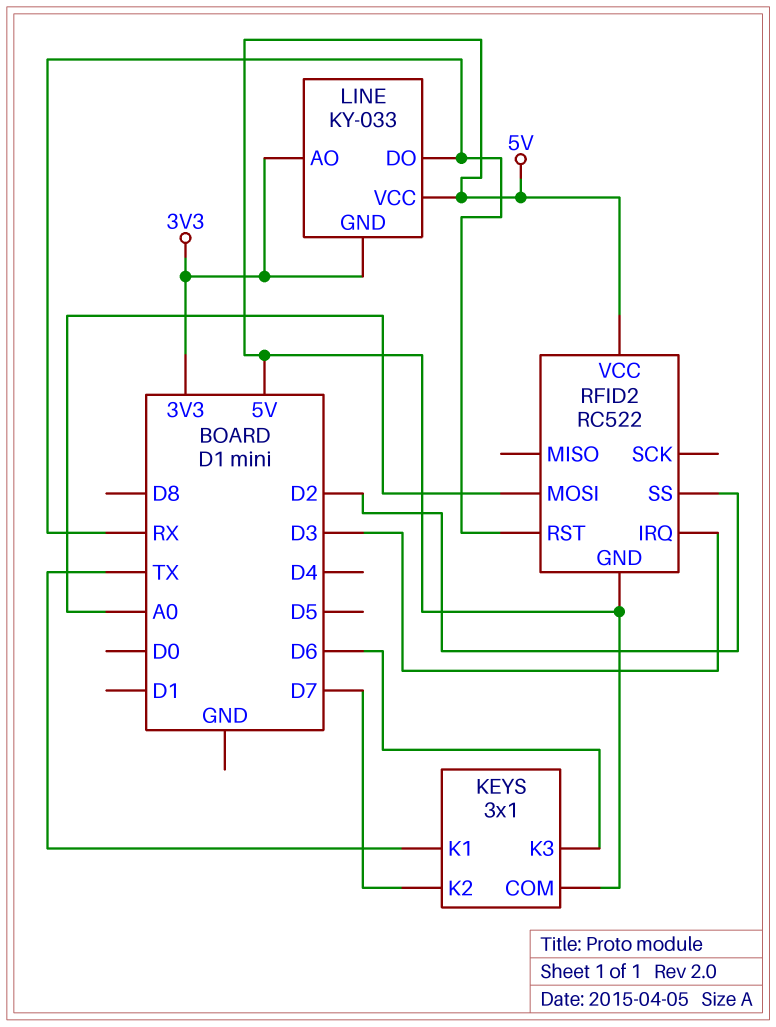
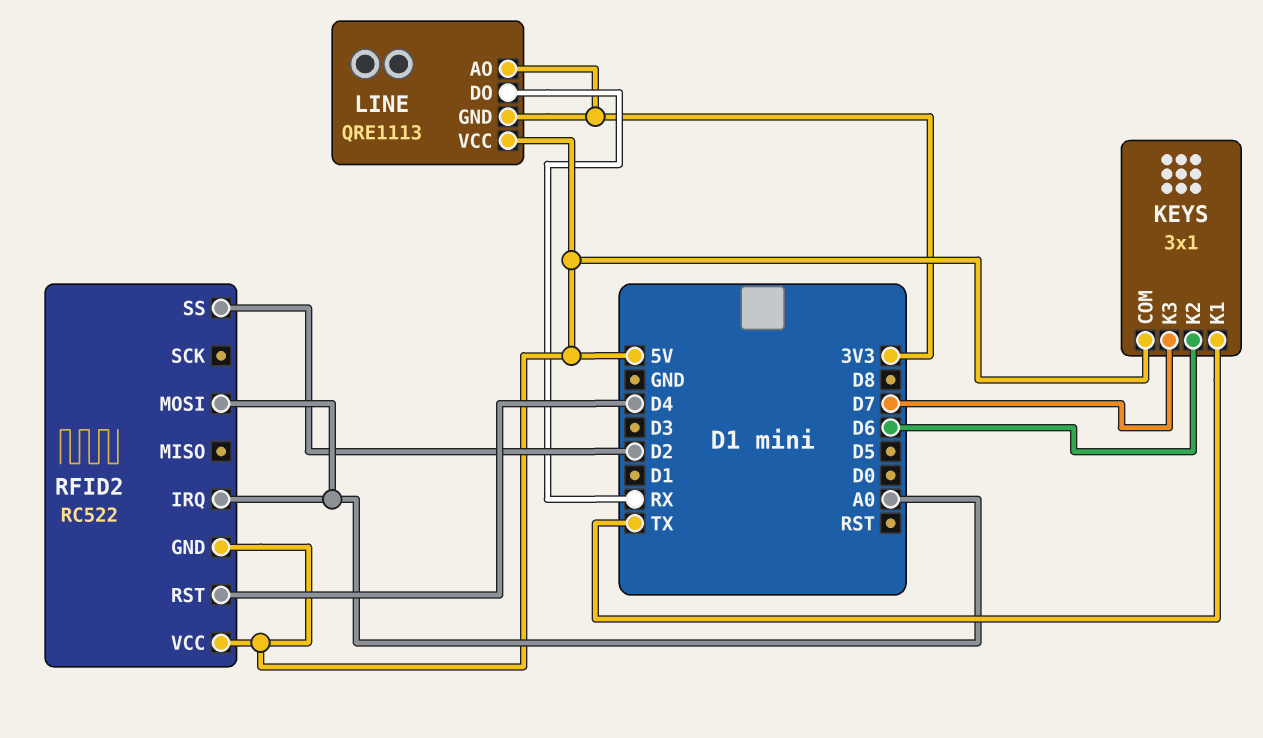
KEYS pin K2: D7 -> D6
KEYS pin K3: D6 -> D7
LINE: KY-033 -> QRE1113
RFID2 pin IRQ: D3 -> A0
RFID2 pin RST: RX -> D4

